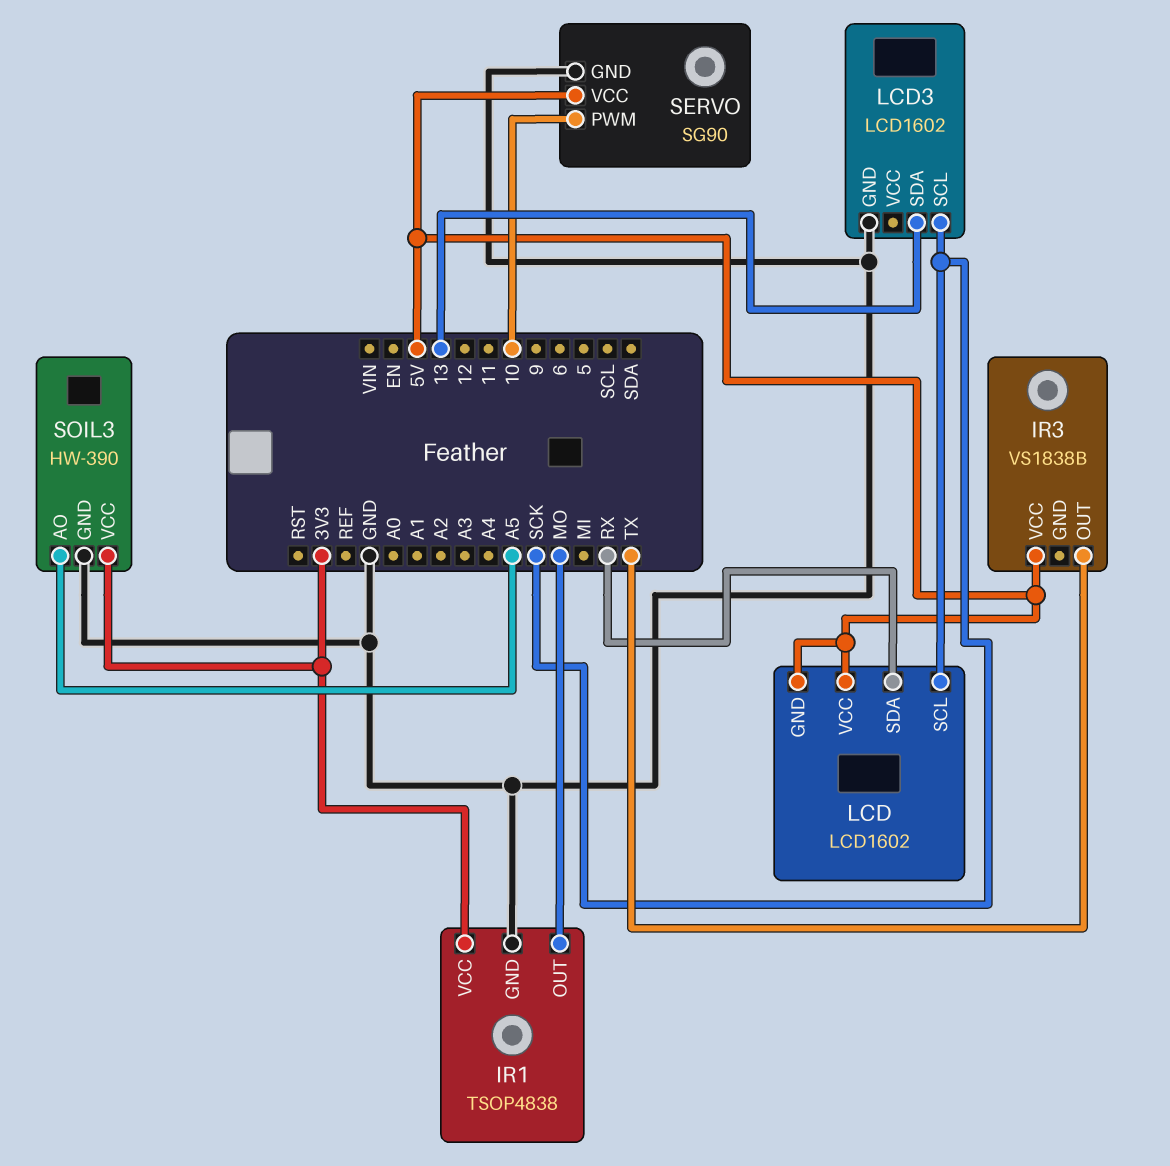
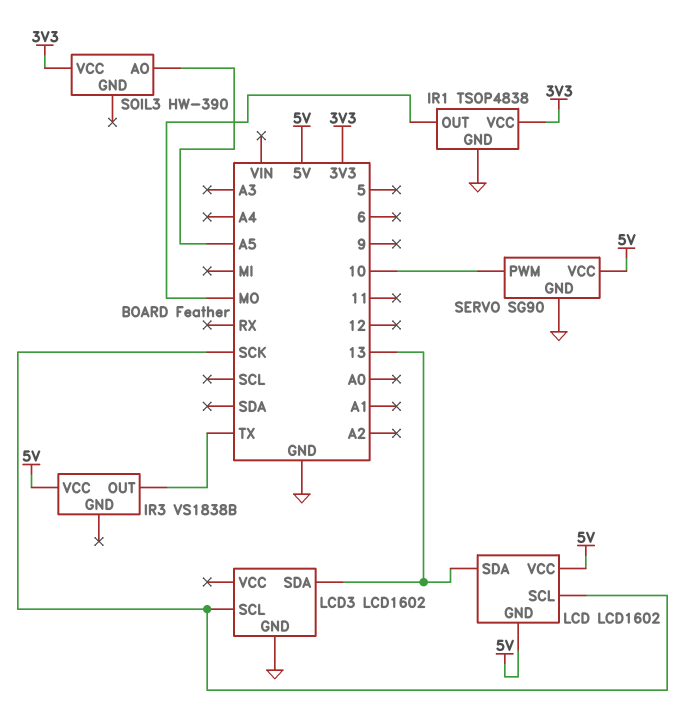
LCD pin SDA: RX -> 13
SOIL3 pin GND: GND -> none

